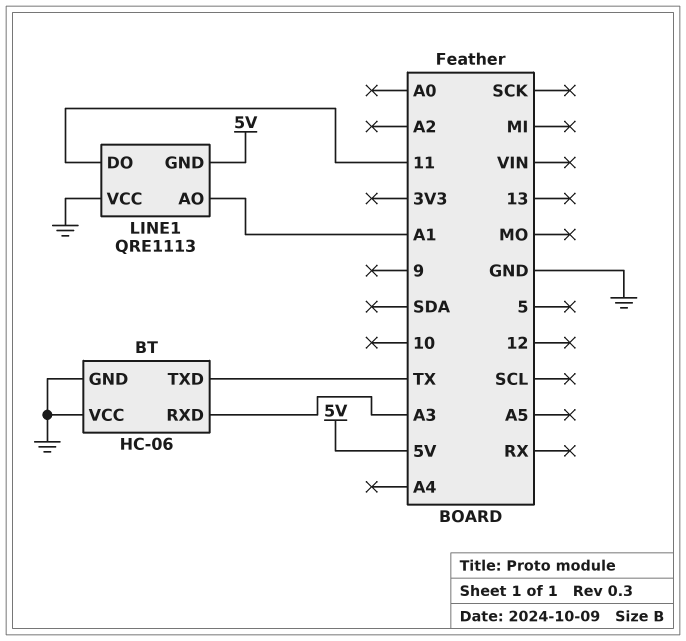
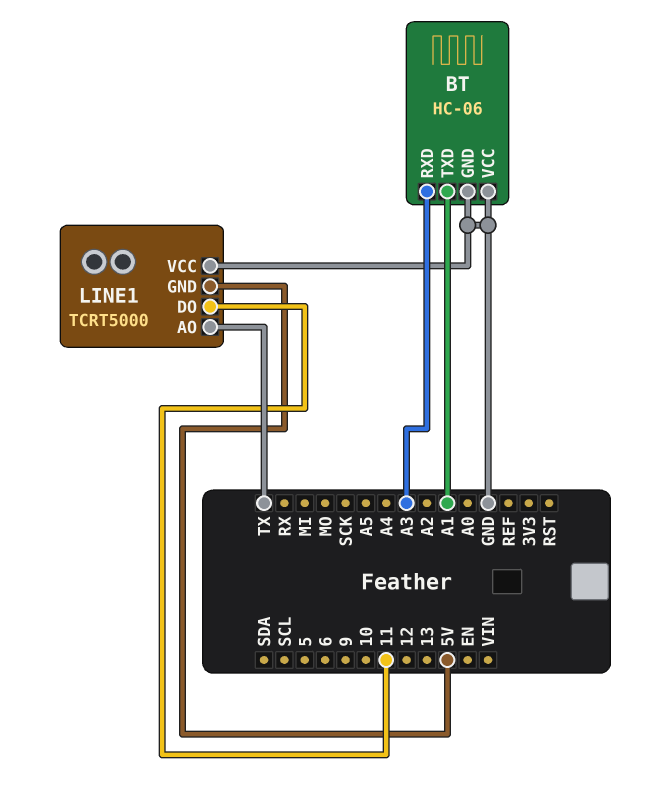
BT pin TXD: TX -> A1
LINE1: QRE1113 -> TCRT5000
LINE1 pin AO: A1 -> TX

